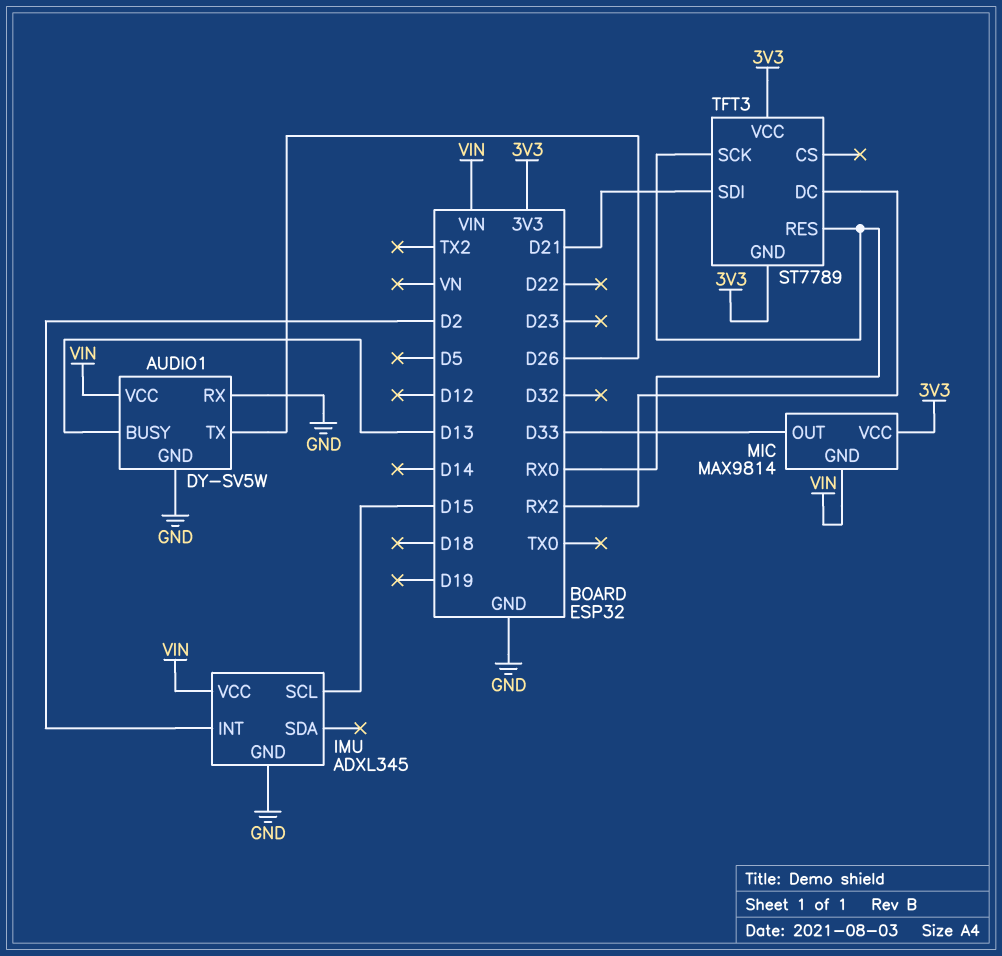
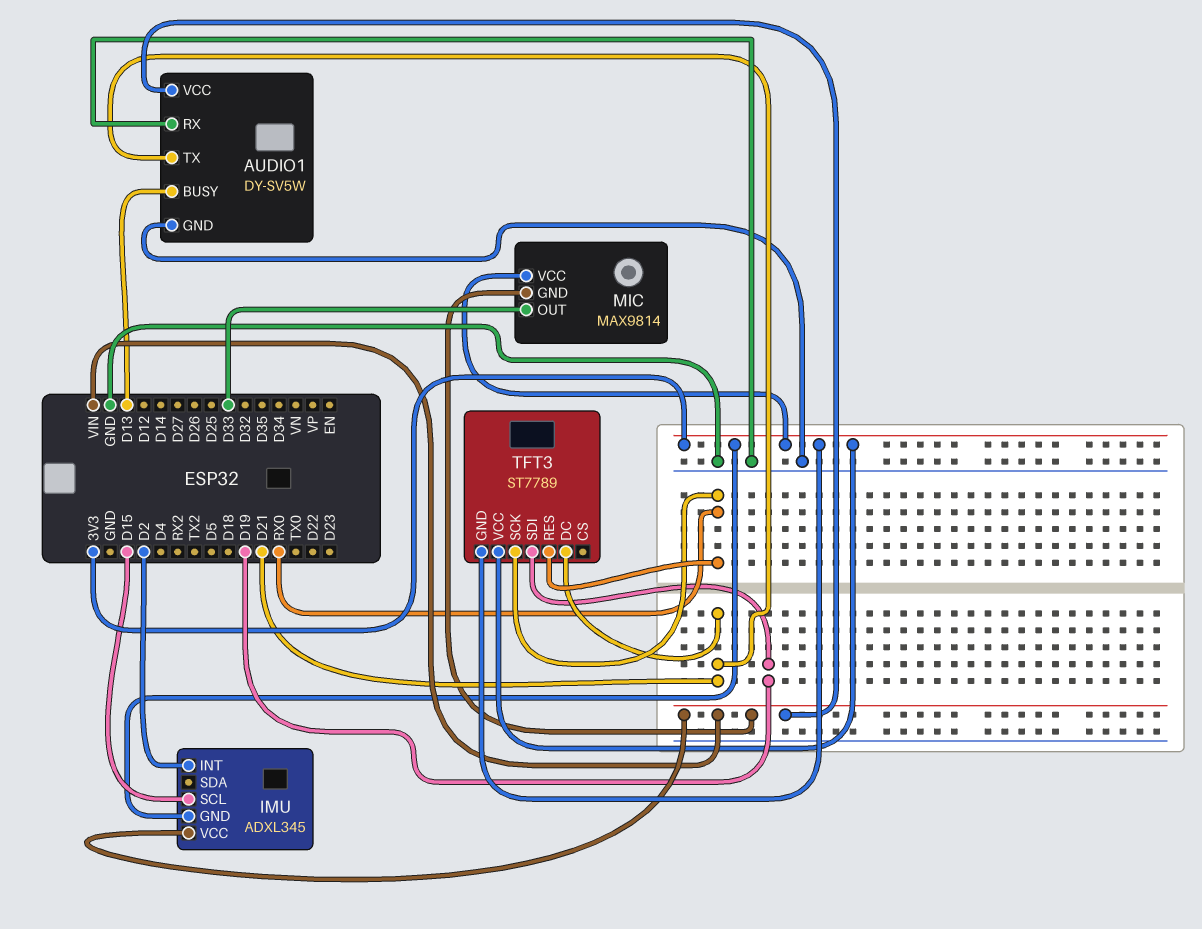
AUDIO1 pin TX: D26 -> D21
IMU pin GND: GND -> 3V3
TFT3 pin DC: RX2 -> D21
TFT3 pin SDI: D21 -> D19

